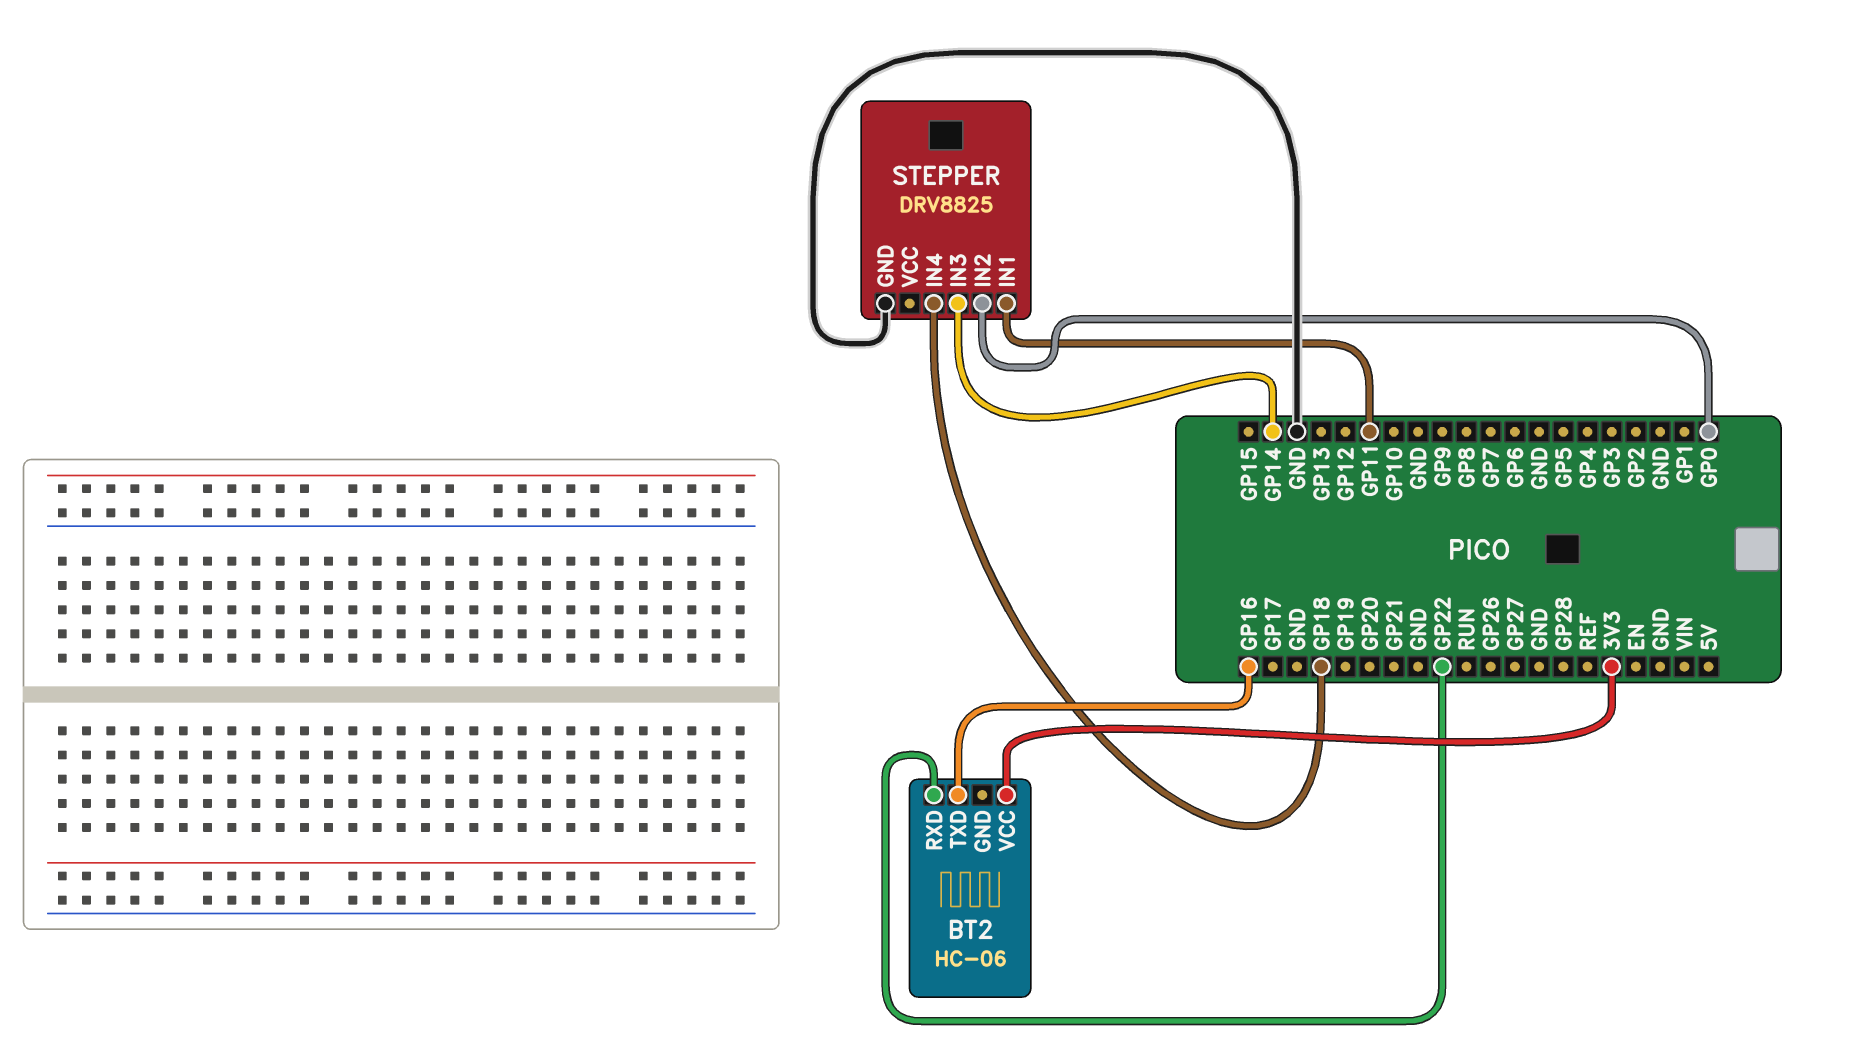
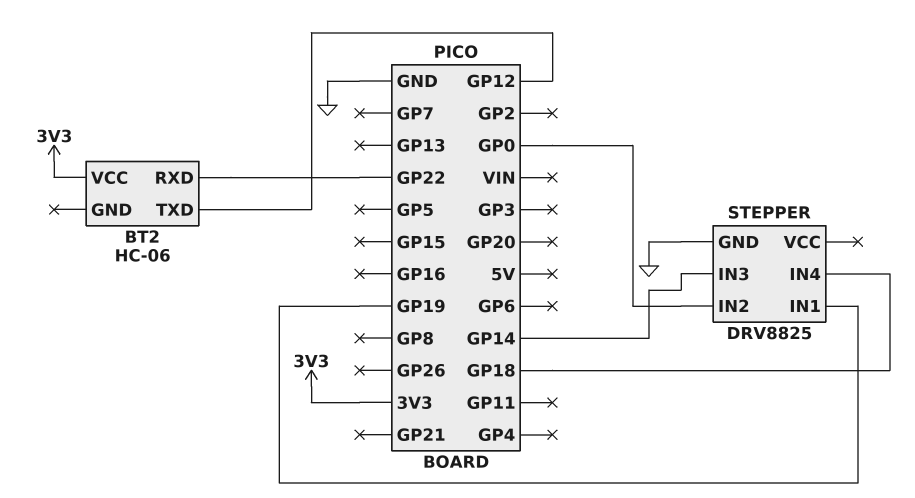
BT2 pin TXD: GP16 -> GP12
STEPPER pin IN1: GP11 -> GP19

